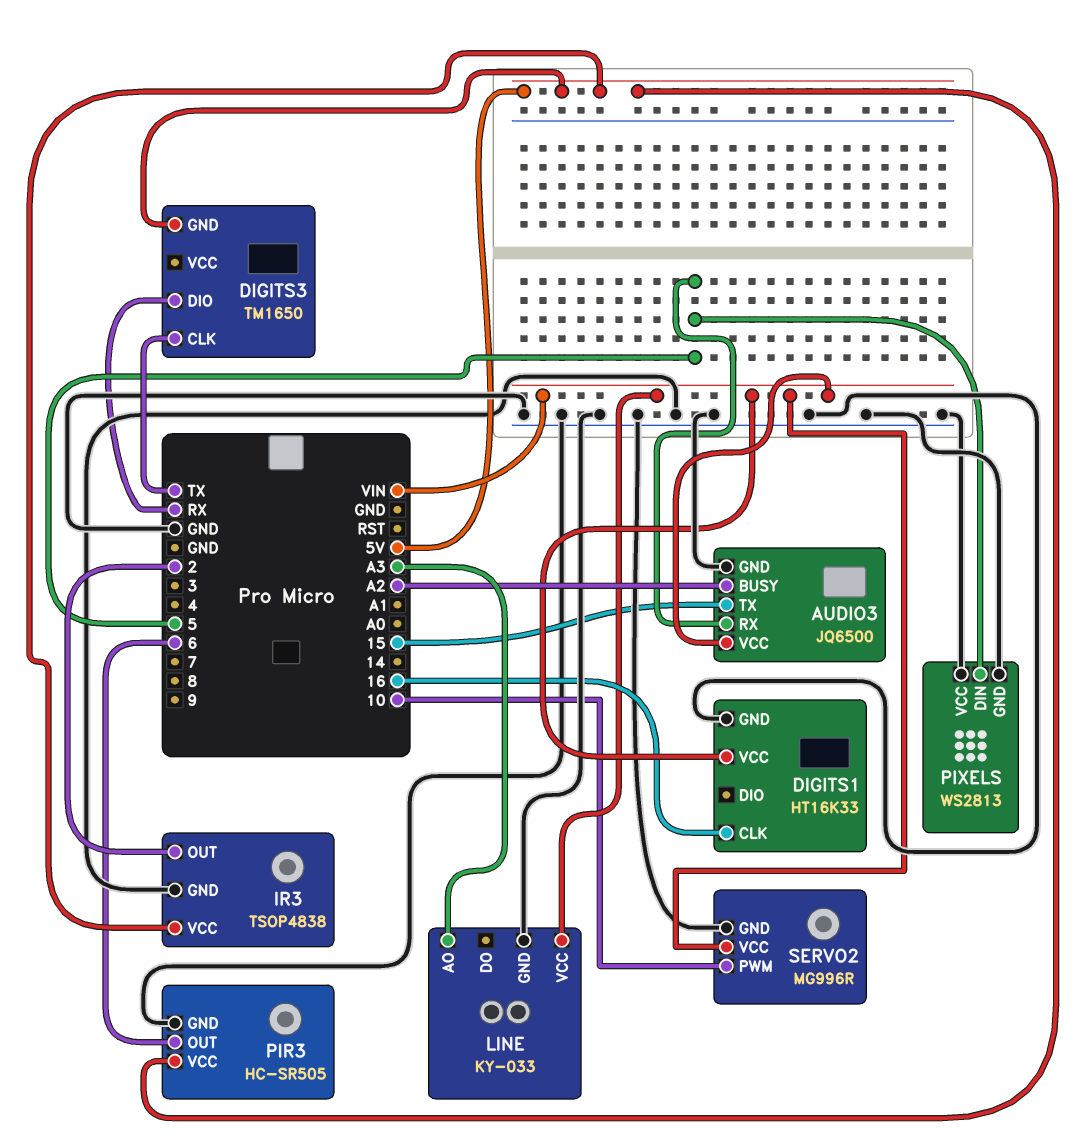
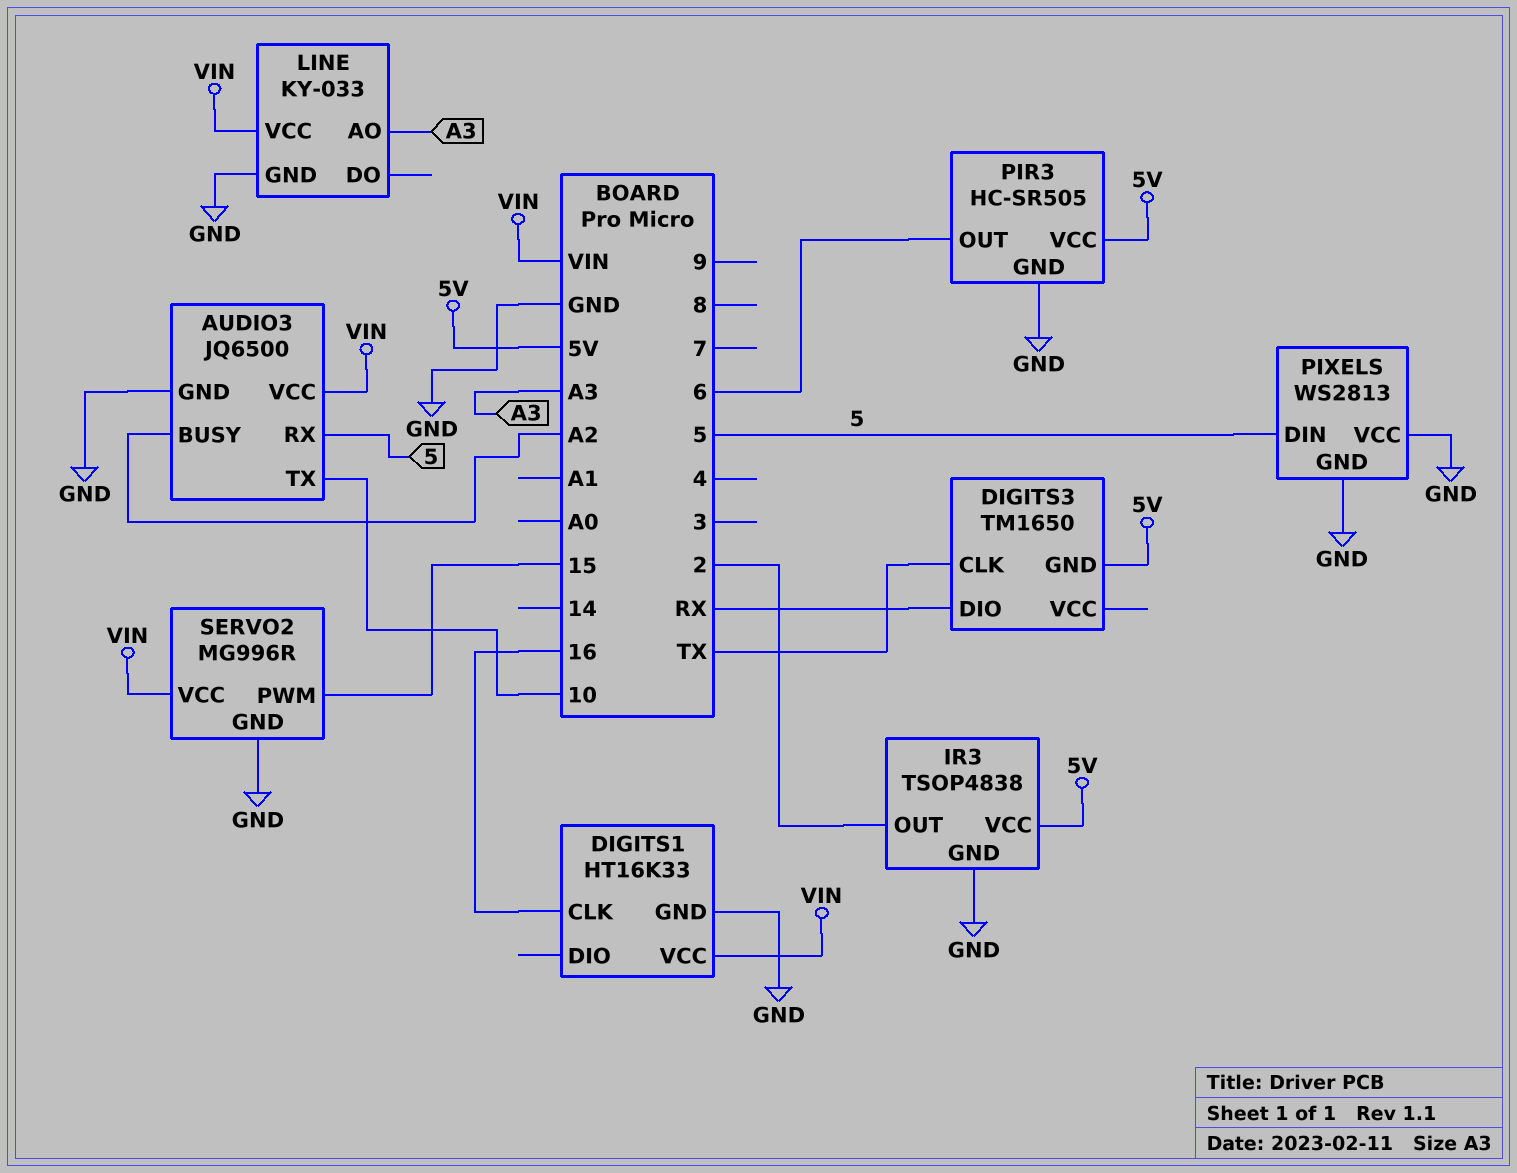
AUDIO3 pin TX: 15 -> 10
SERVO2 pin PWM: 10 -> 15

